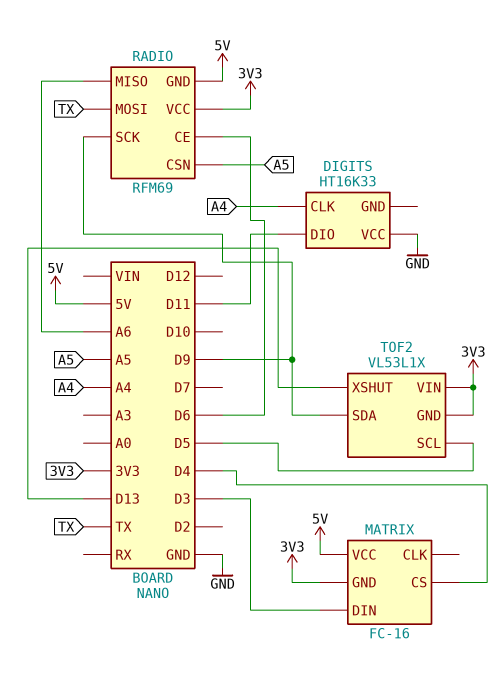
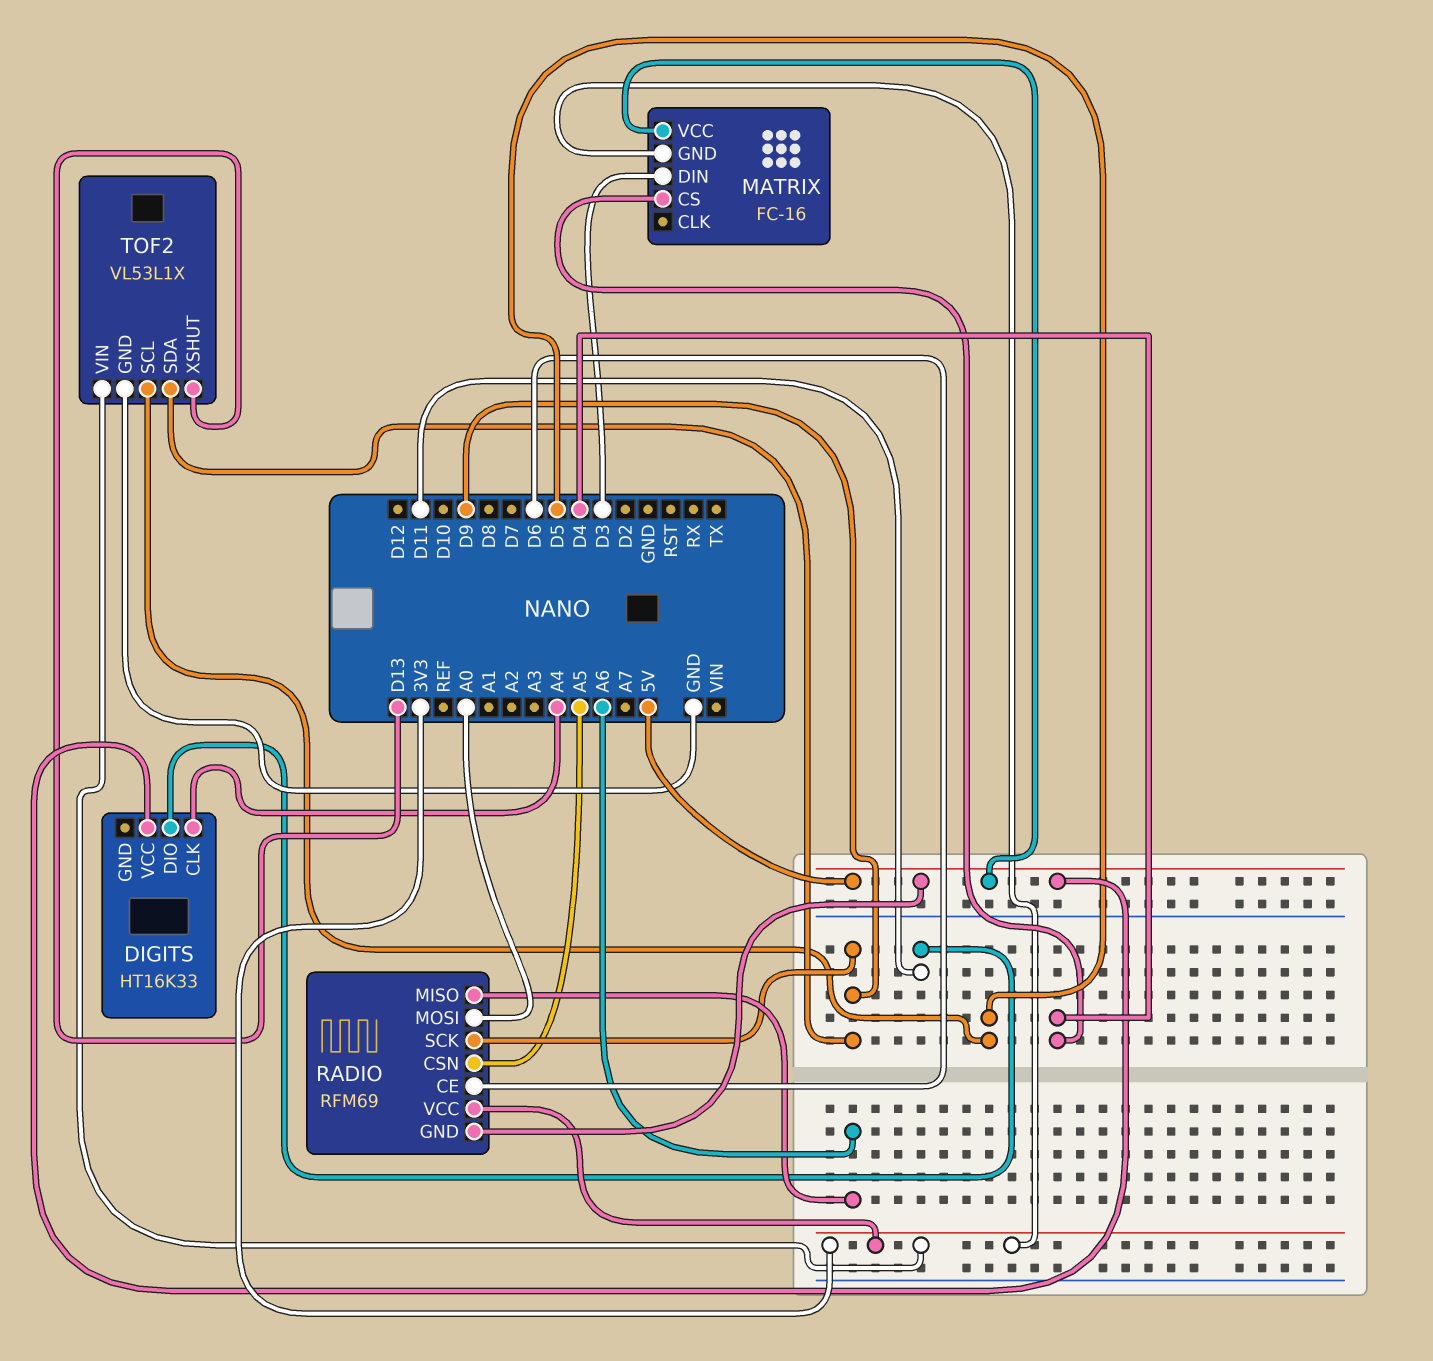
DIGITS pin VCC: GND -> 5V
RADIO pin MOSI: TX -> A0
TOF2 pin GND: 3V3 -> GND

